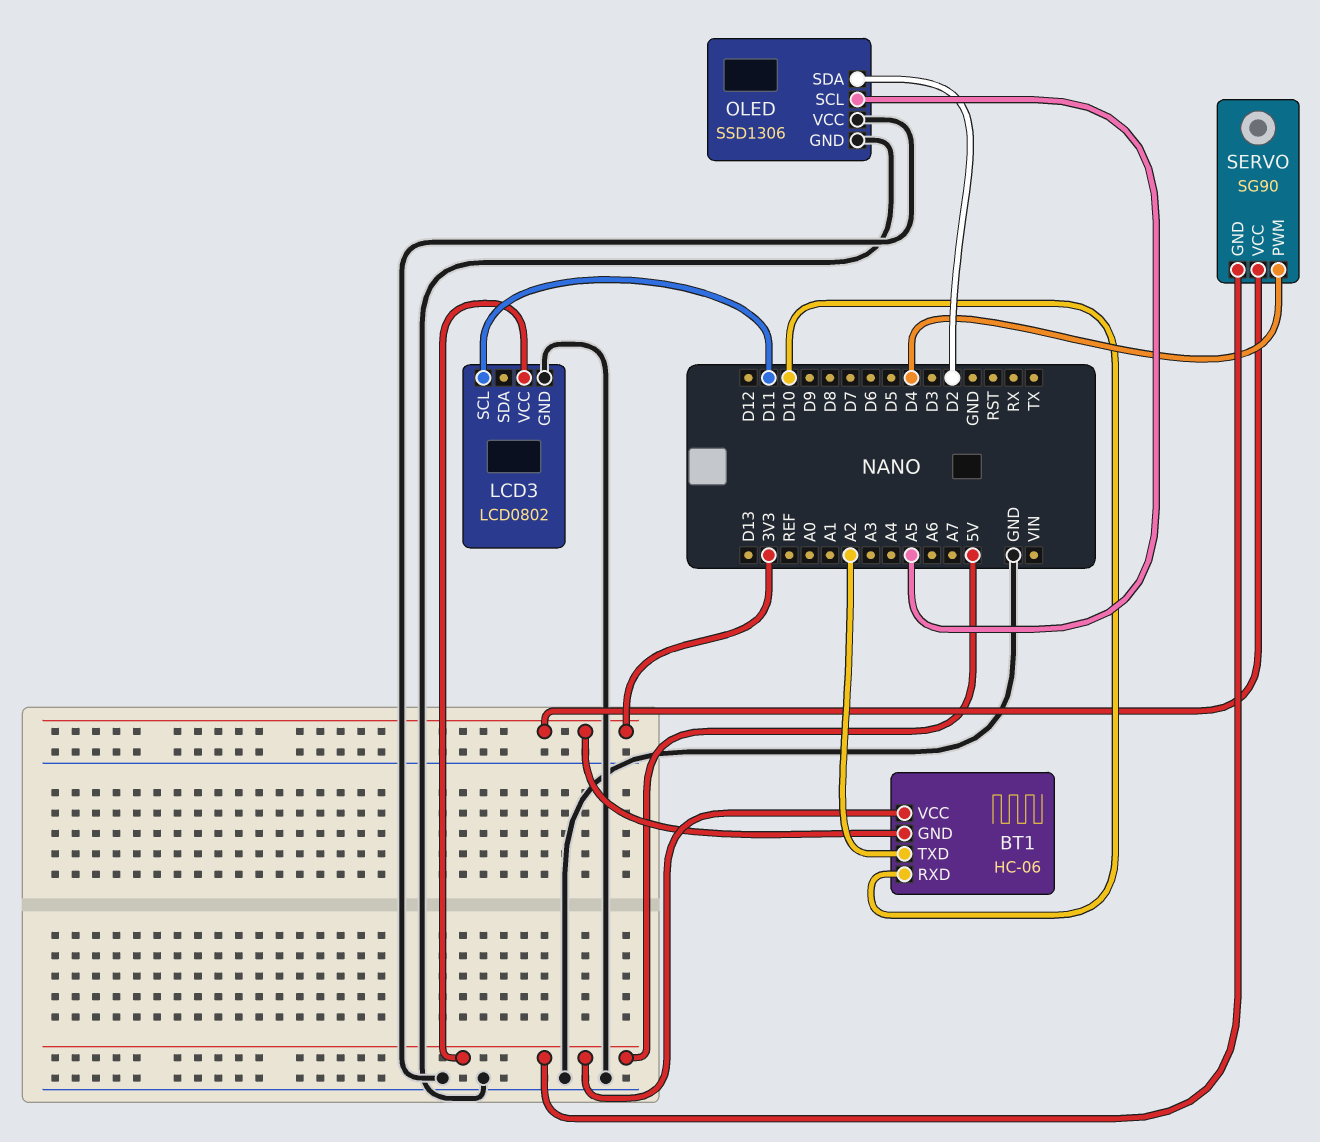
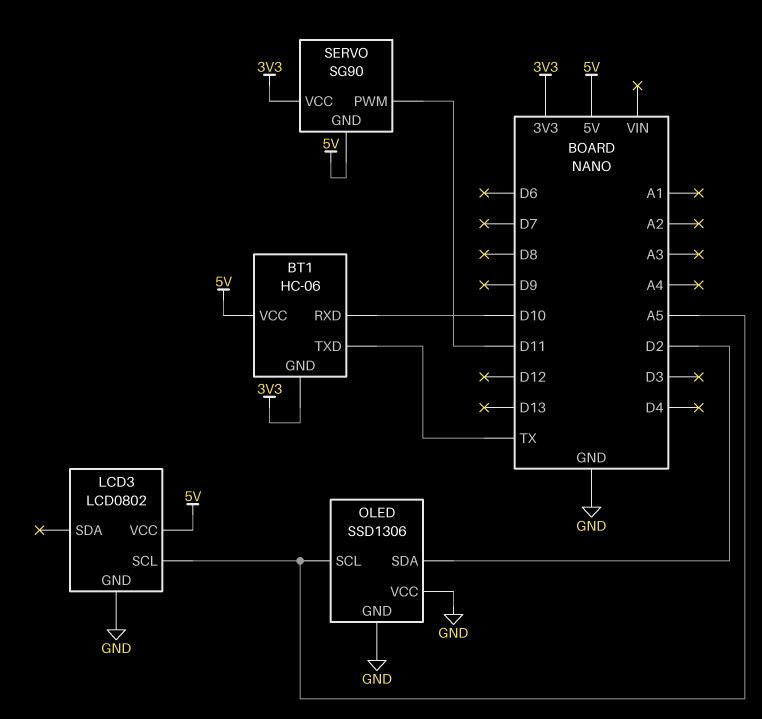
BT1 pin TXD: A2 -> TX
LCD3 pin SCL: D11 -> A5
SERVO pin PWM: D4 -> D11

